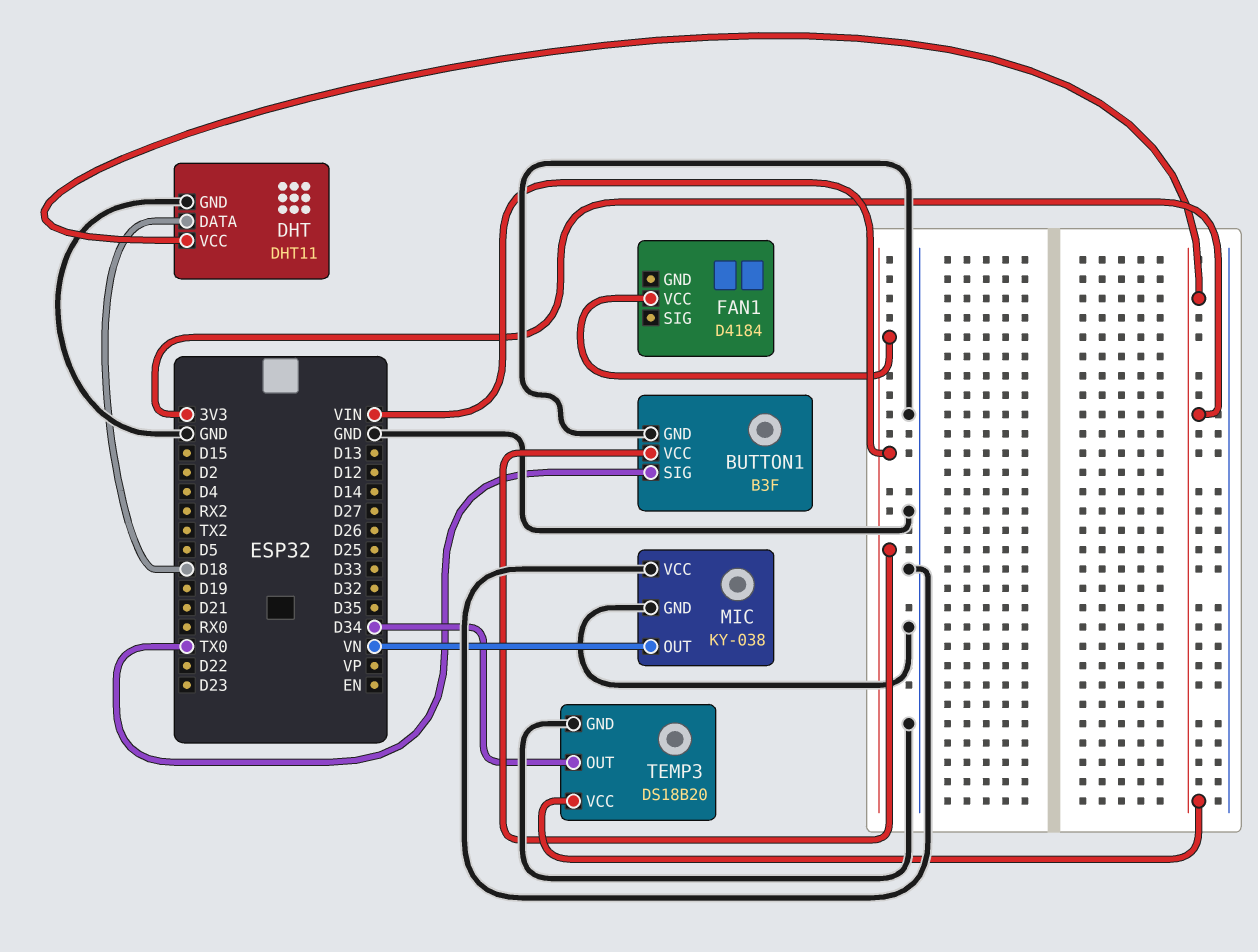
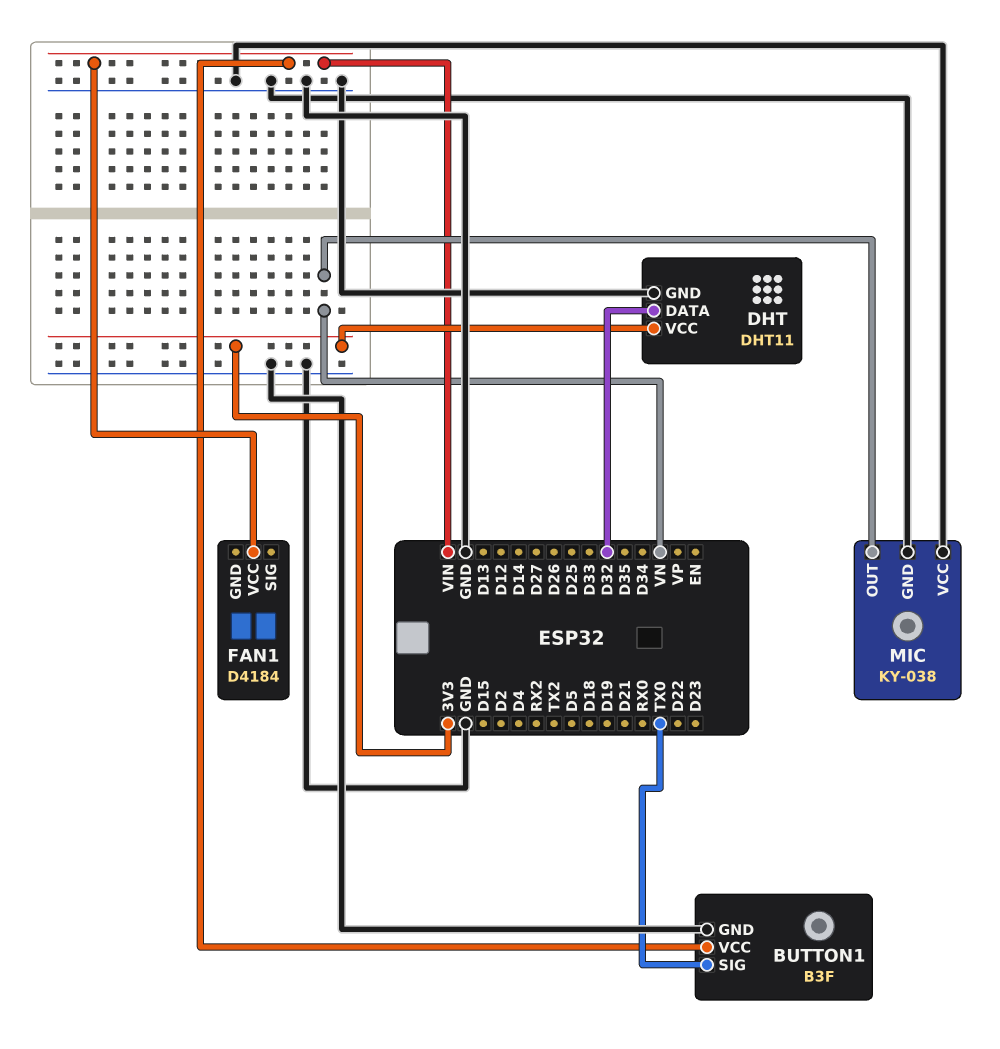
DHT pin DATA: D18 -> D32
TEMP3: DS18B20 -> none
TEMP3 pin GND: GND -> none
TEMP3 pin OUT: D34 -> none
TEMP3 pin VCC: 3V3 -> none

